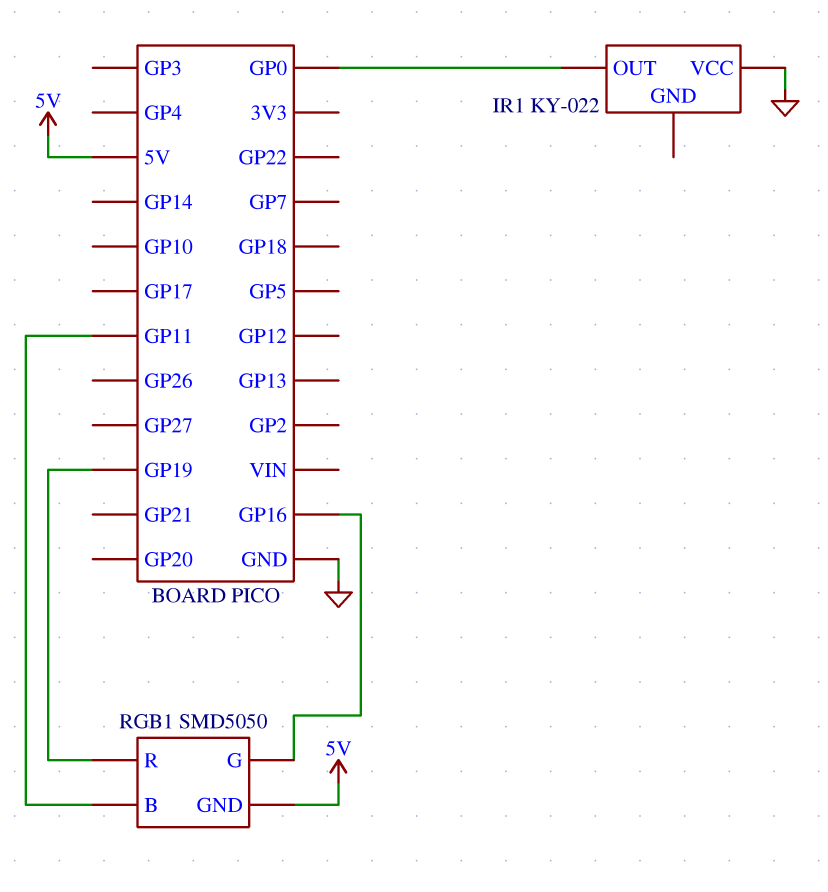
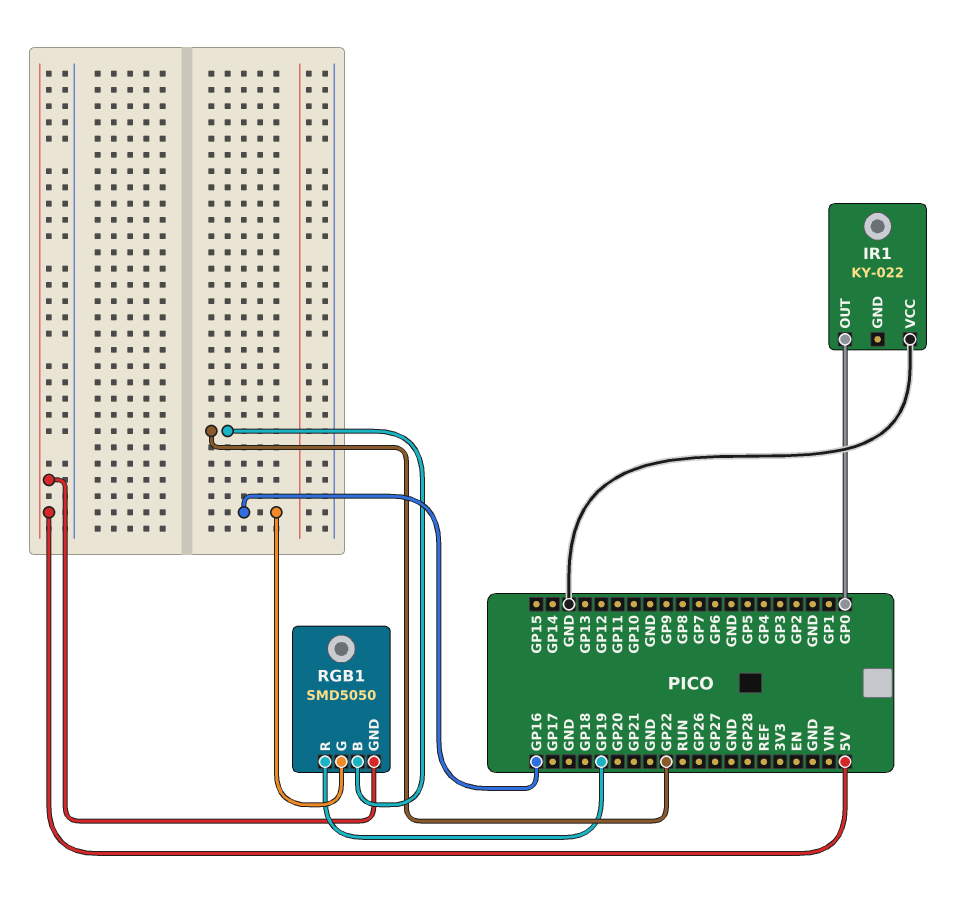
RGB1 pin B: GP11 -> GP22

